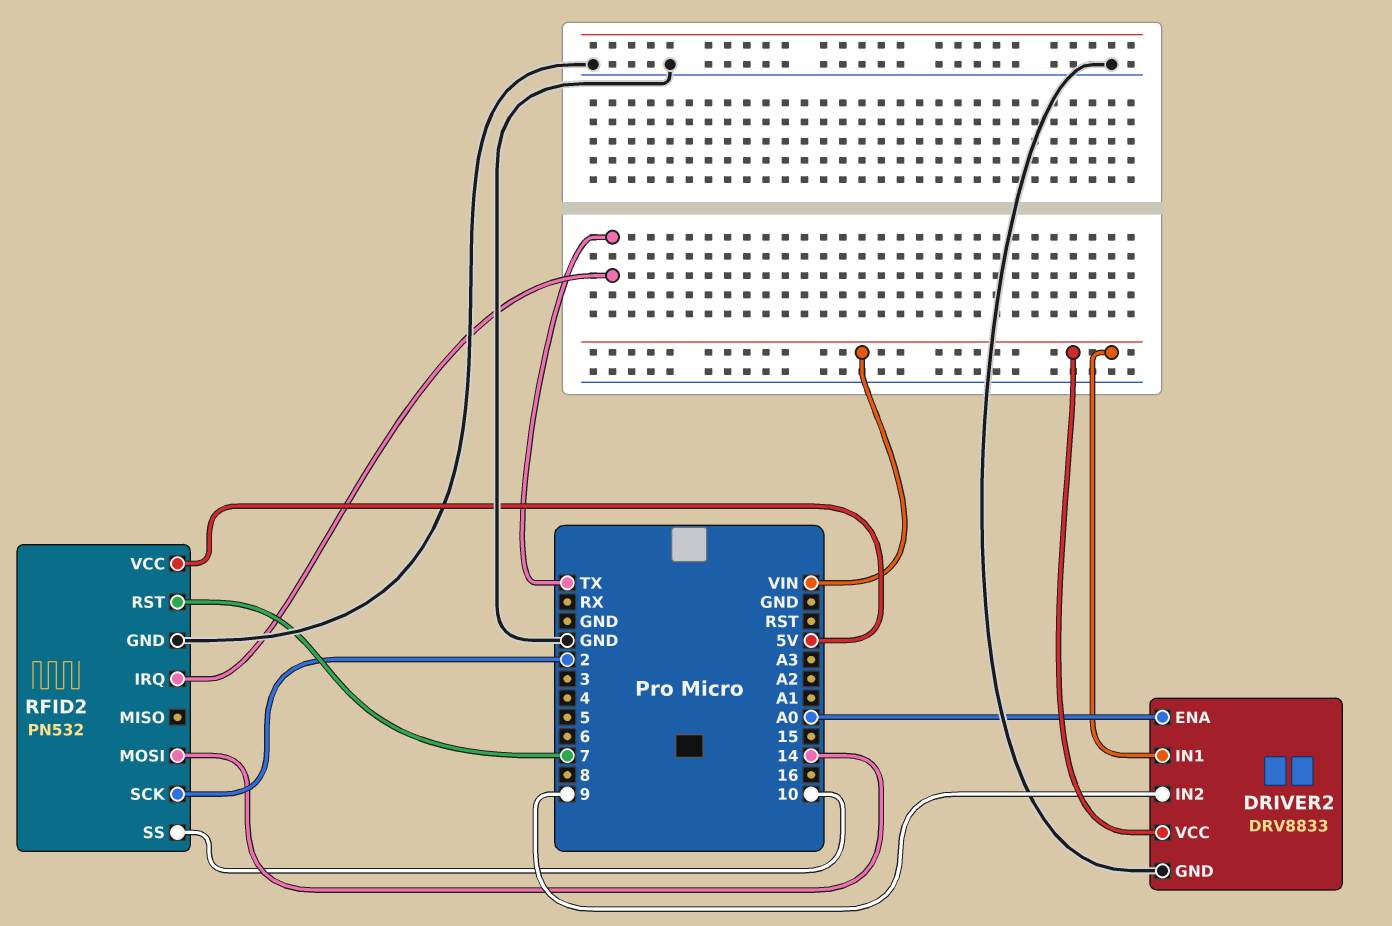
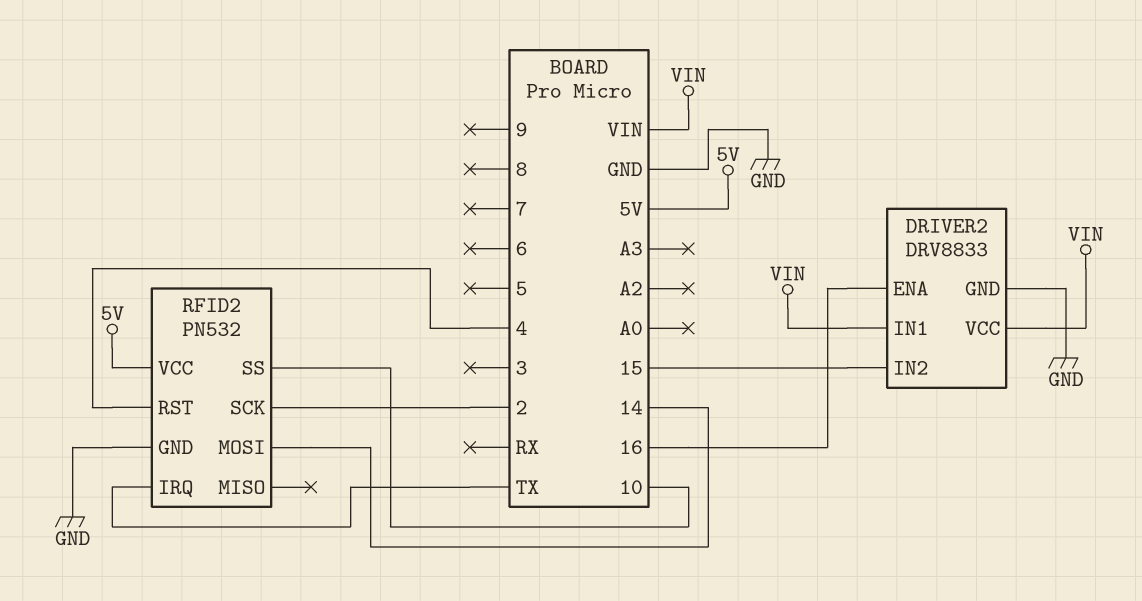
DRIVER2 pin ENA: A0 -> 16
DRIVER2 pin IN2: 9 -> 15
RFID2 pin RST: 7 -> 4

